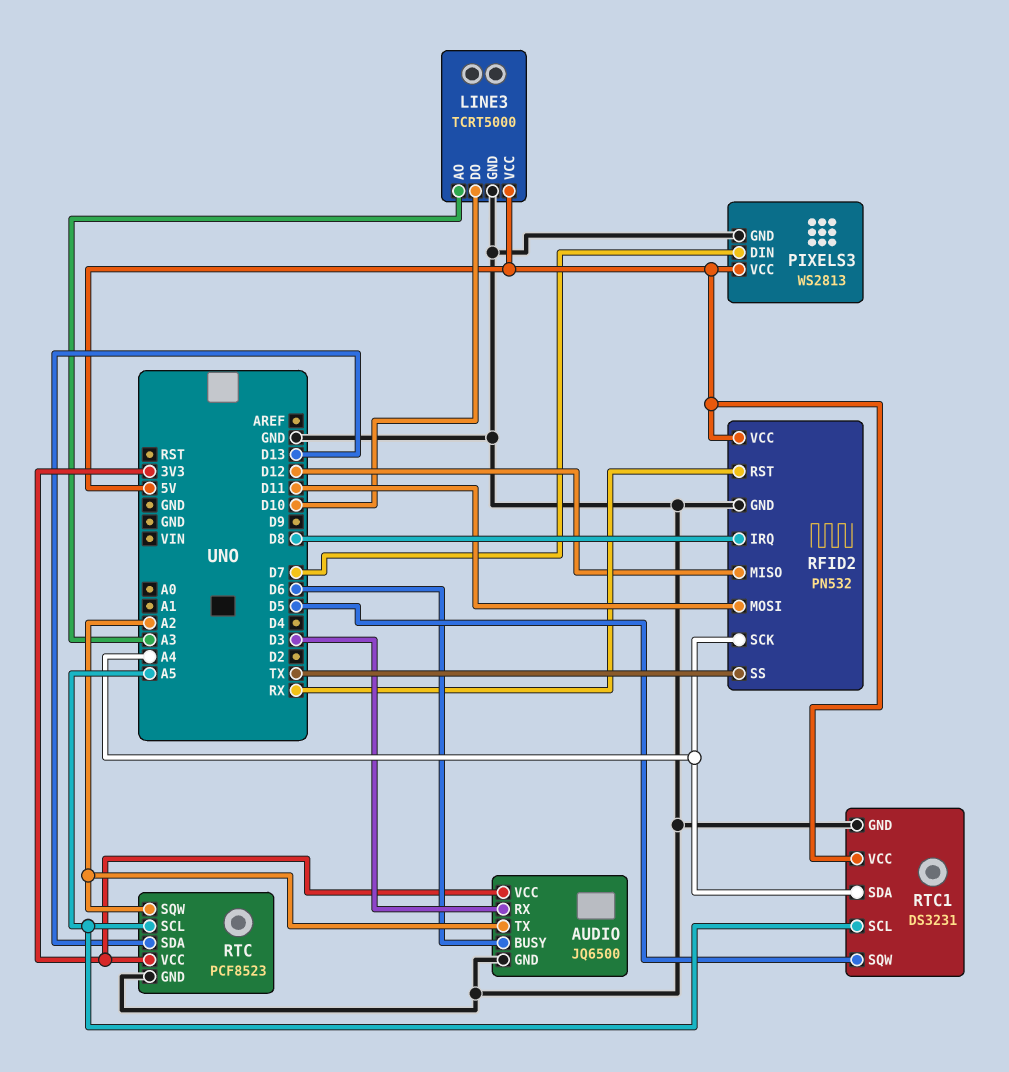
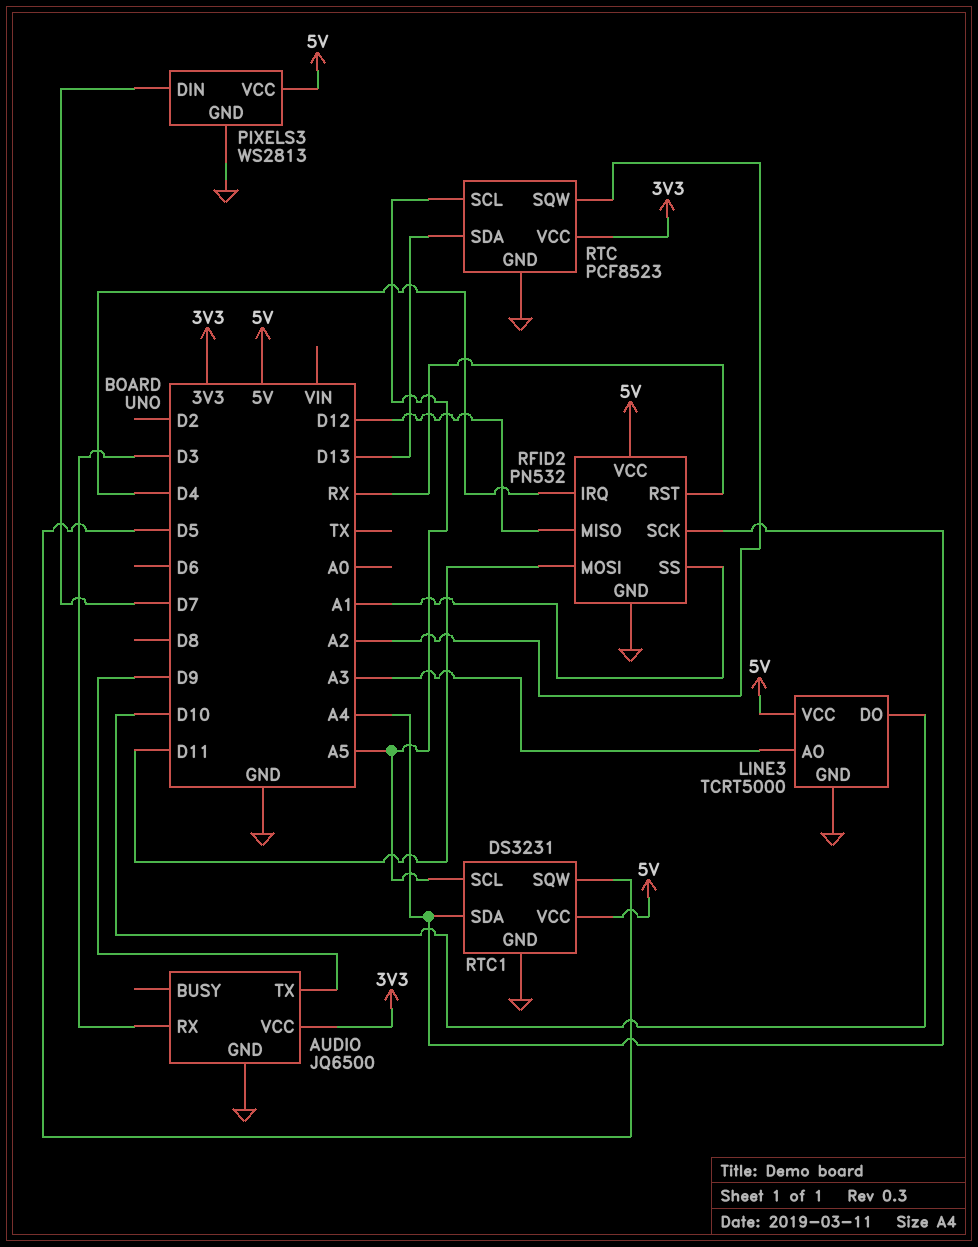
AUDIO pin BUSY: D6 -> none
AUDIO pin TX: A2 -> D9
RFID2 pin IRQ: D8 -> D4
RFID2 pin SS: TX -> A1

